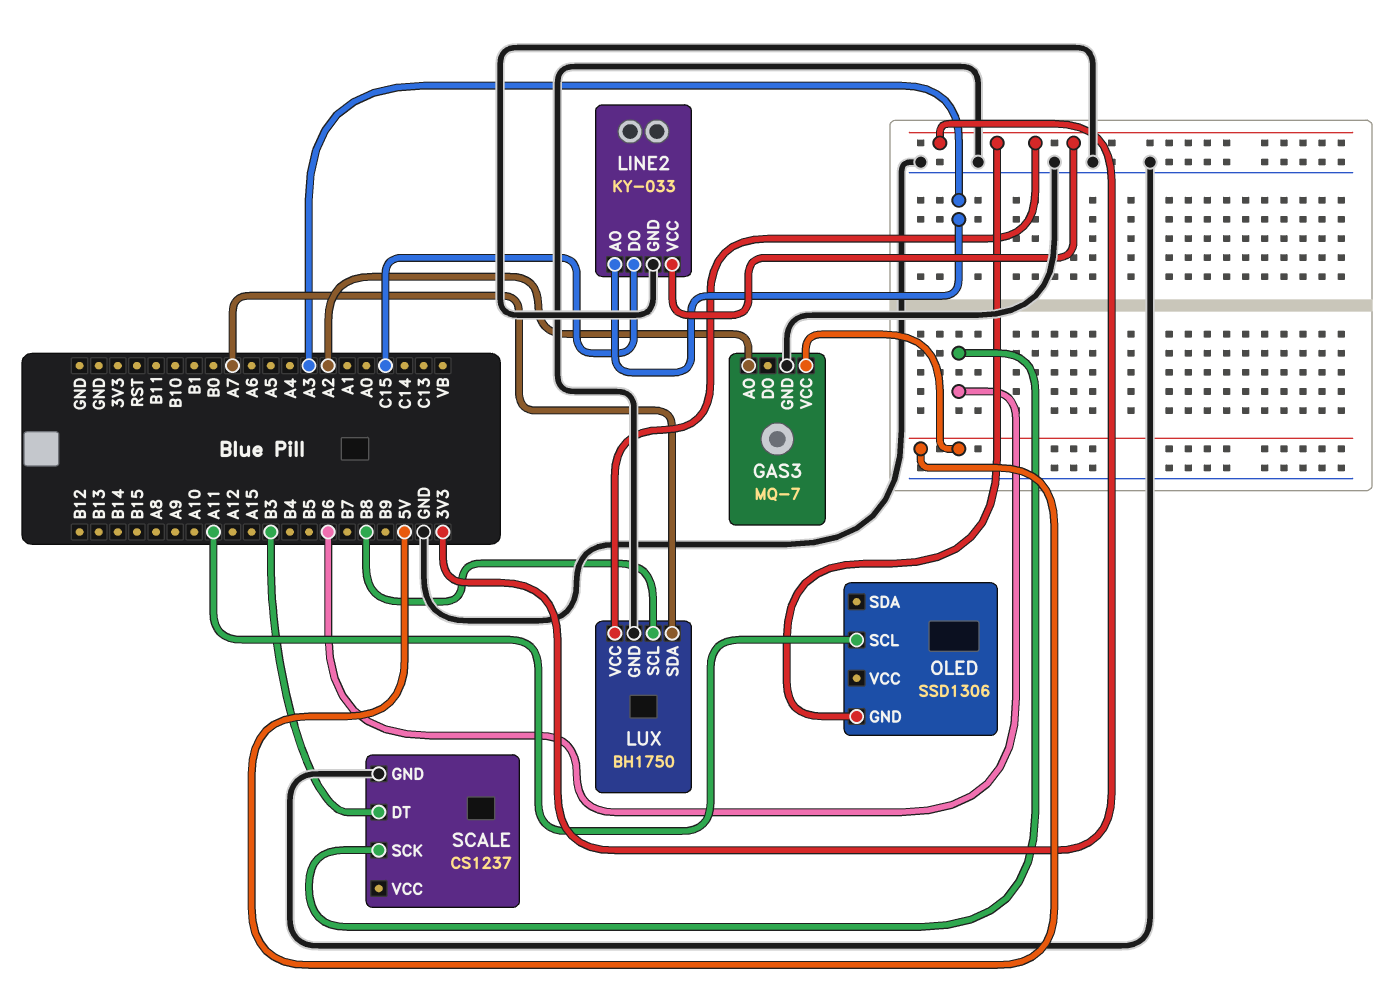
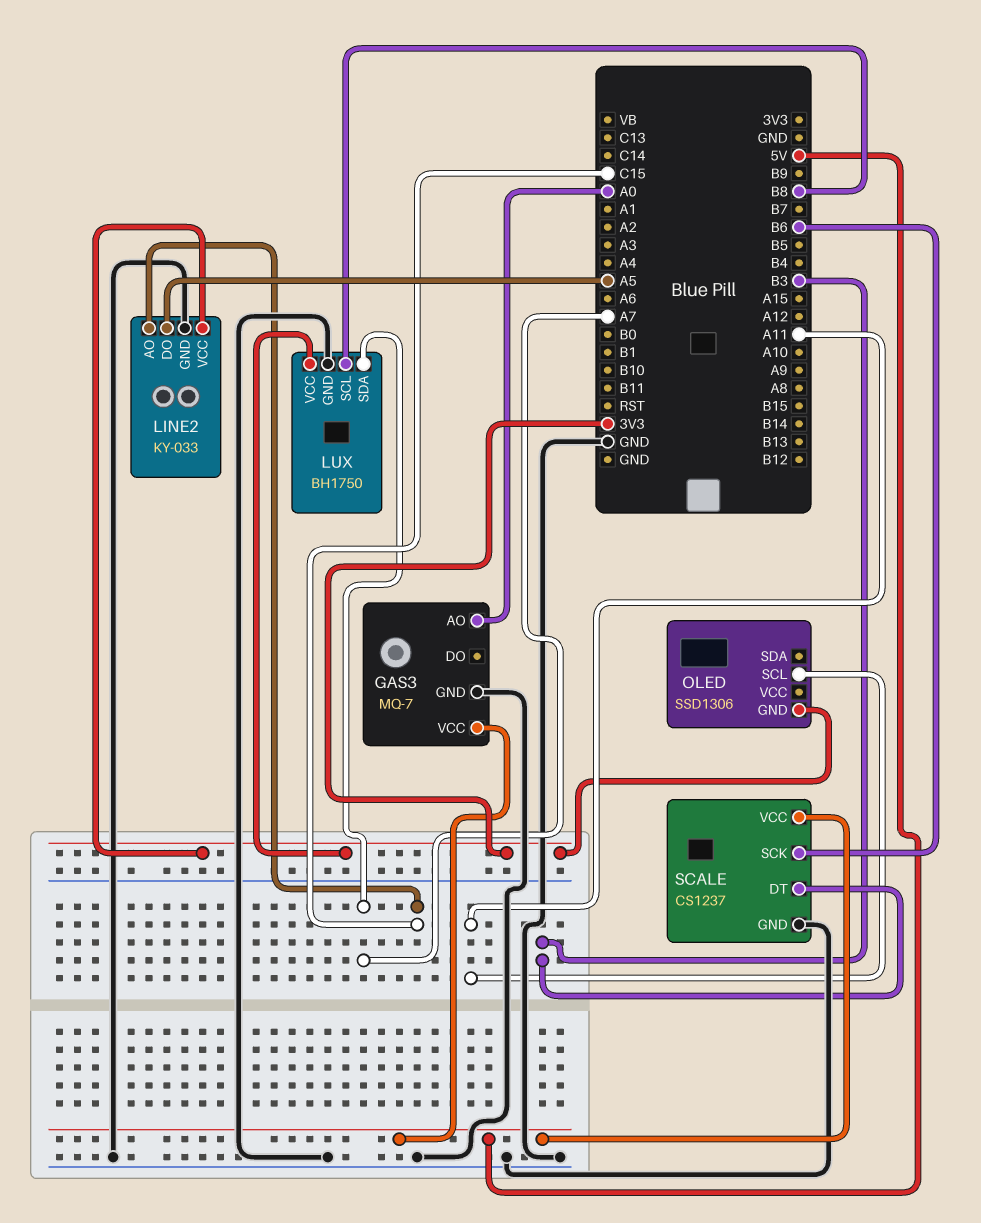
GAS3 pin AO: A2 -> A0
LINE2 pin AO: A3 -> C15
LINE2 pin DO: C15 -> A5
SCALE pin VCC: none -> 5V

